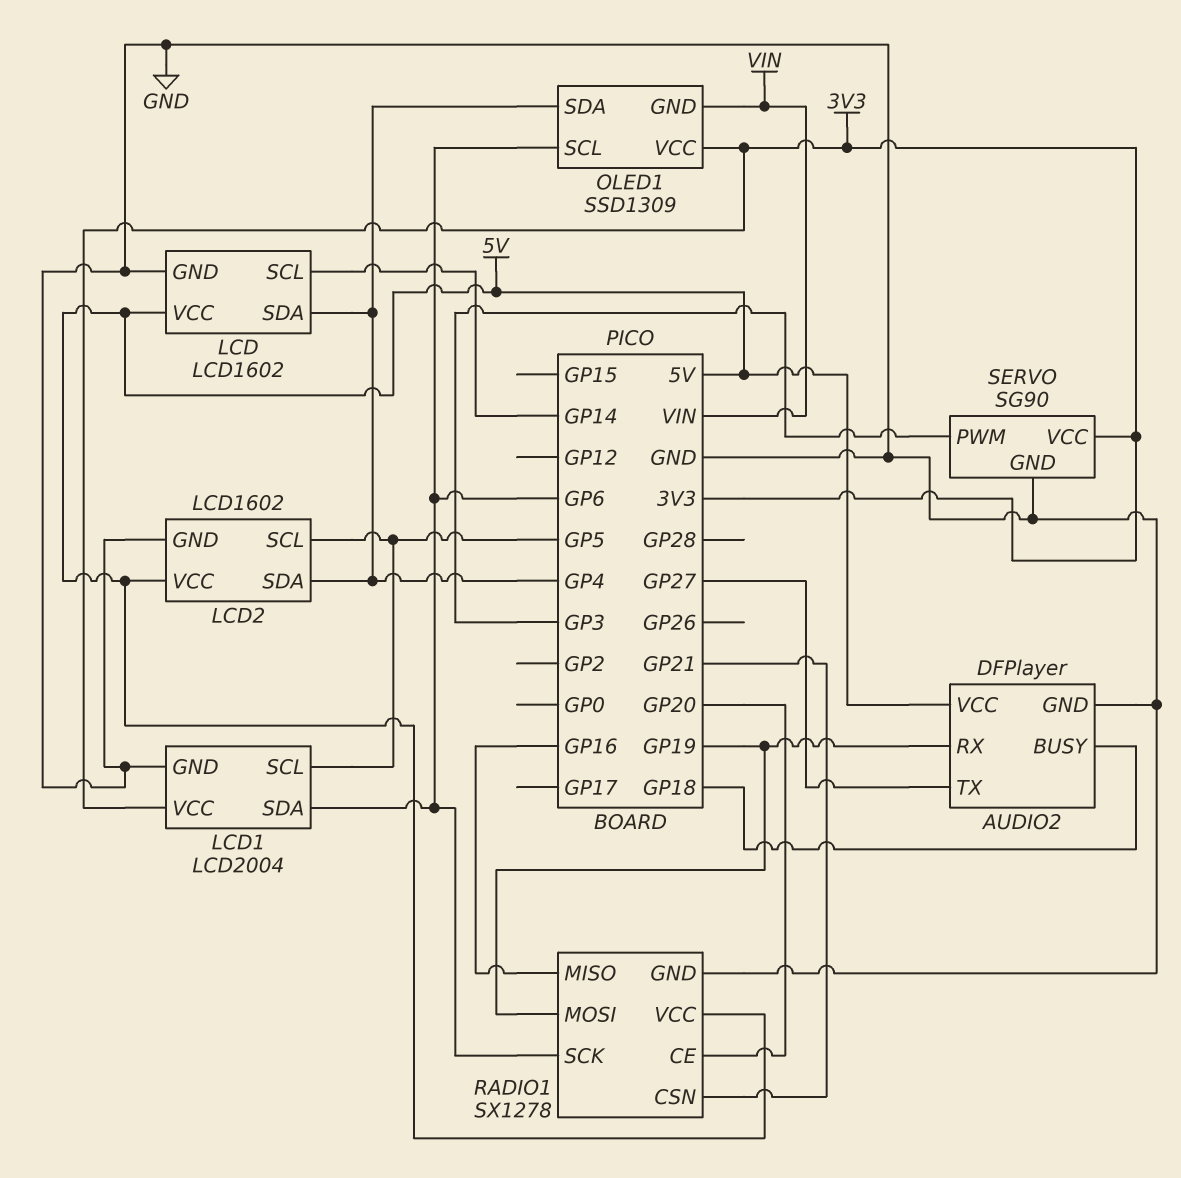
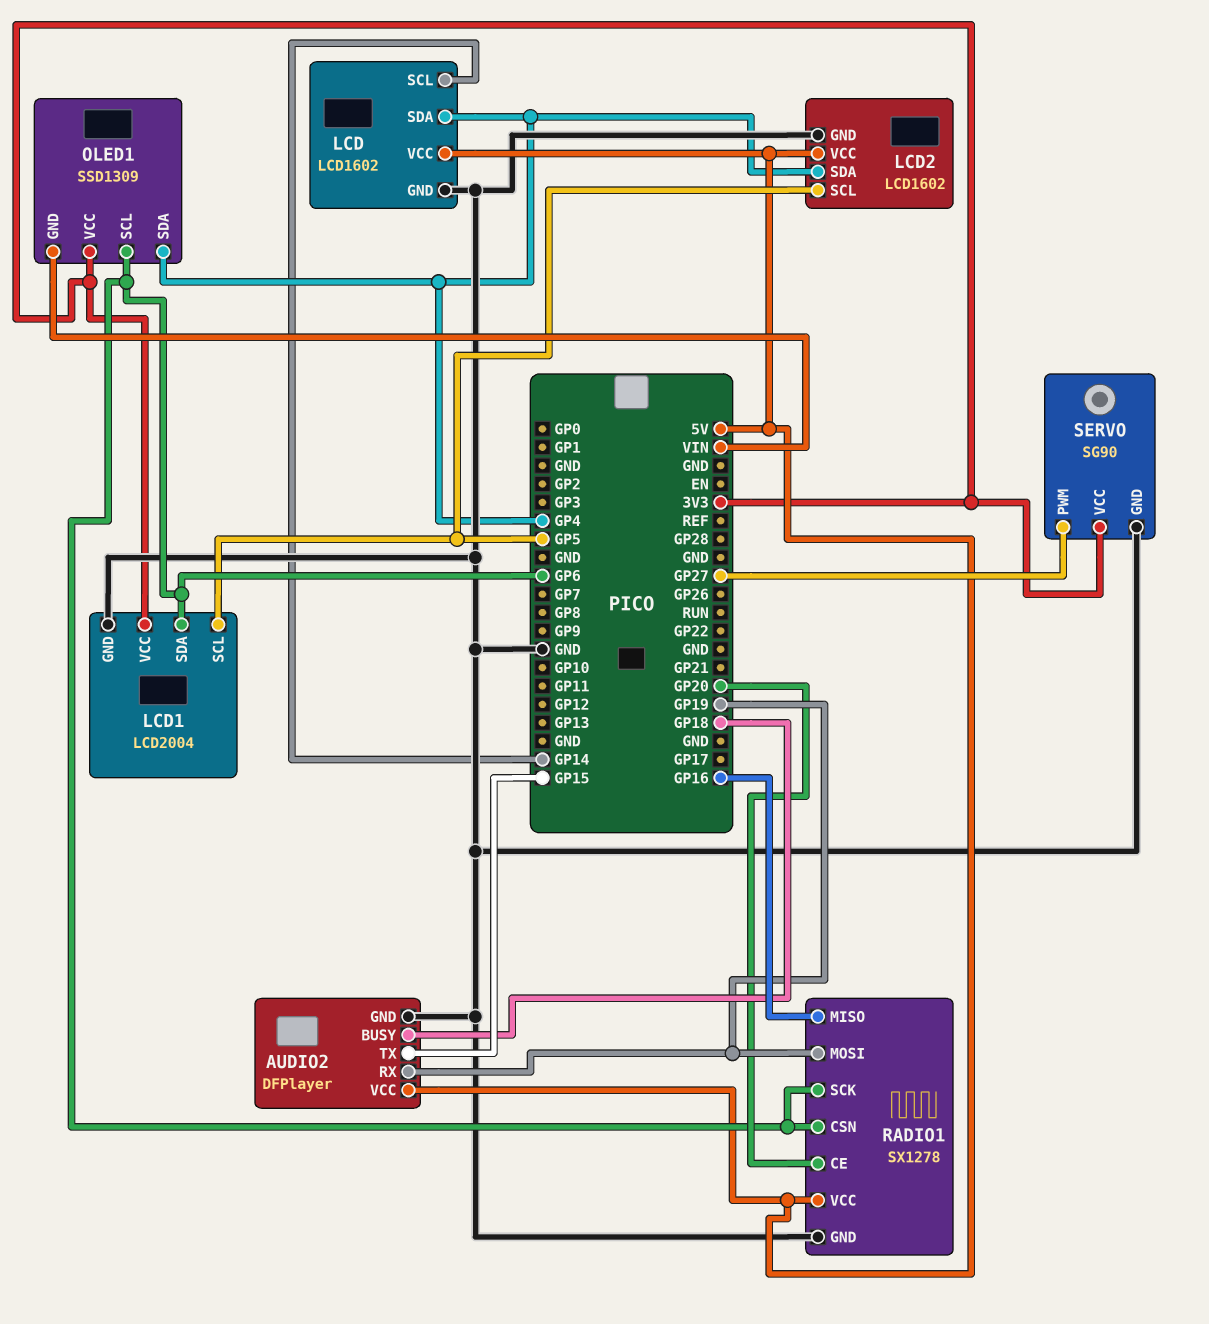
AUDIO2 pin TX: GP27 -> GP15
RADIO1 pin CSN: GP21 -> GP6
SERVO pin PWM: GP3 -> GP27

